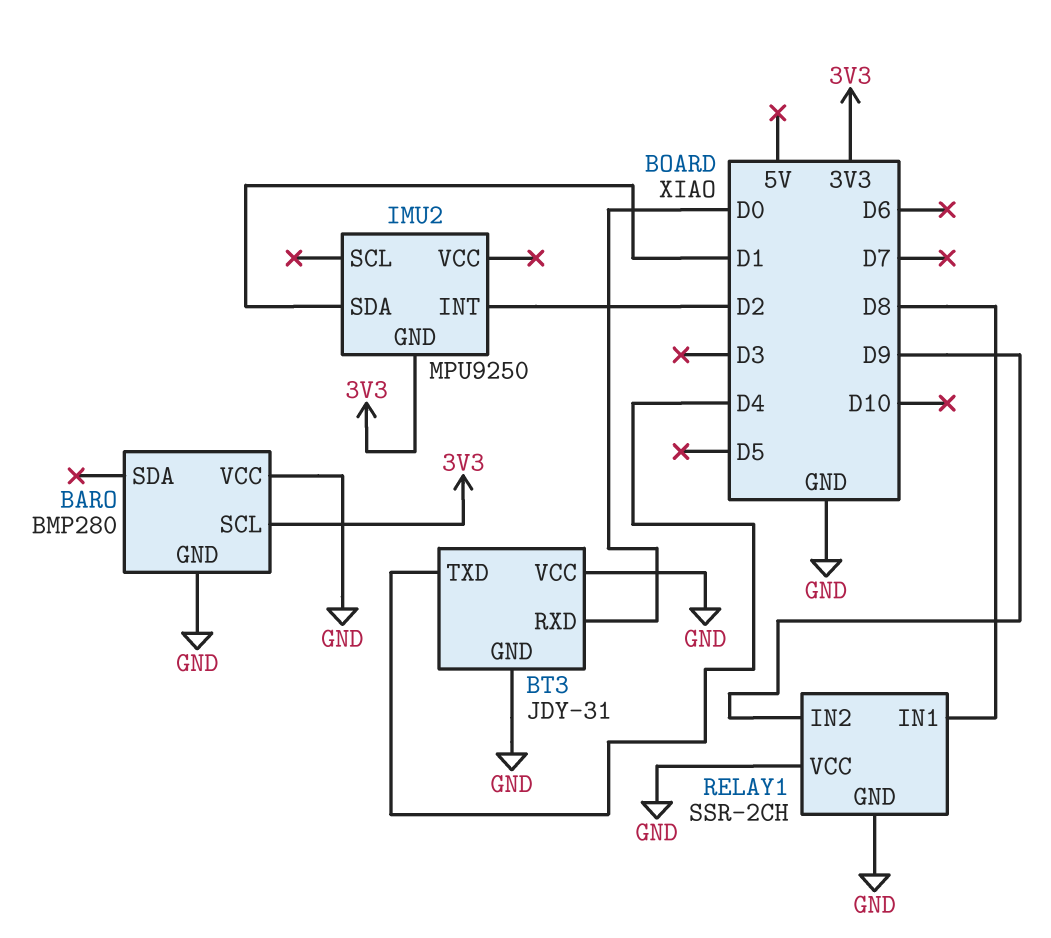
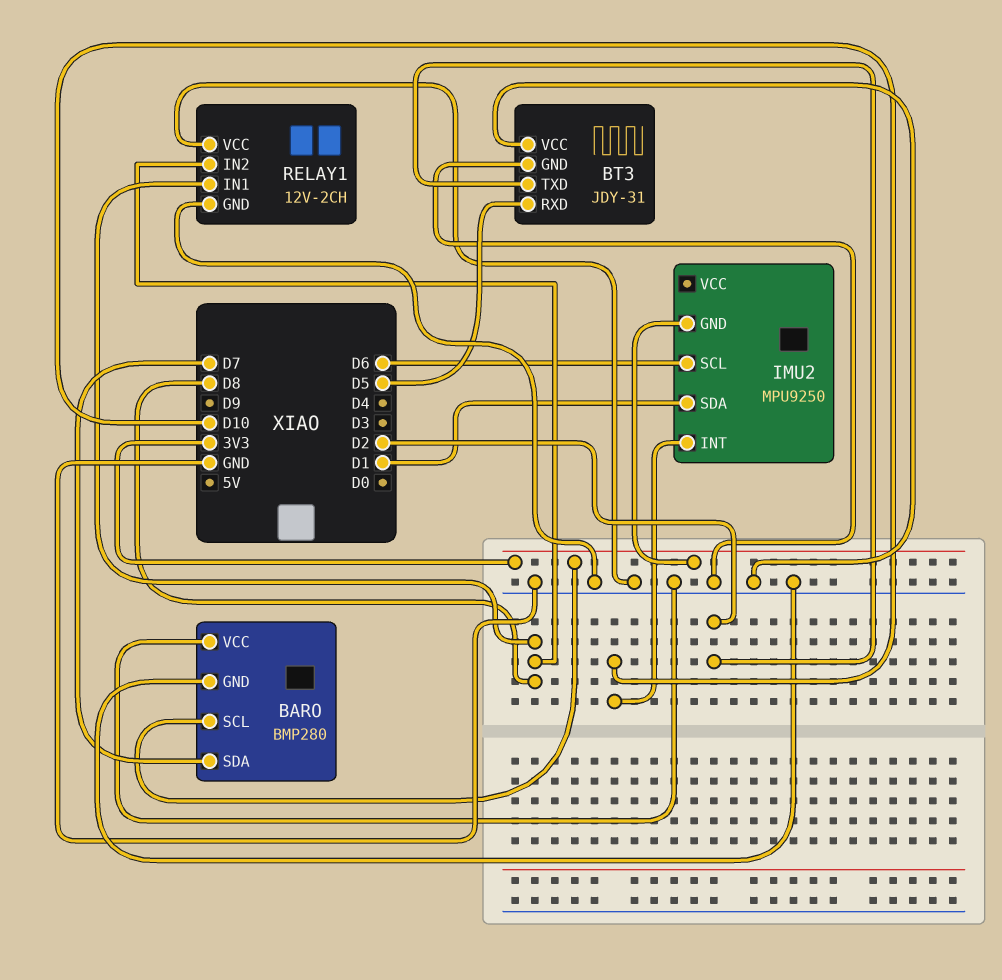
BARO pin SDA: none -> D7
BT3 pin RXD: D0 -> D5
BT3 pin TXD: D4 -> D2
IMU2 pin INT: D2 -> D10
IMU2 pin SCL: none -> D6
RELAY1: SSR-2CH -> 12V-2CH
RELAY1 pin IN2: D9 -> D8

